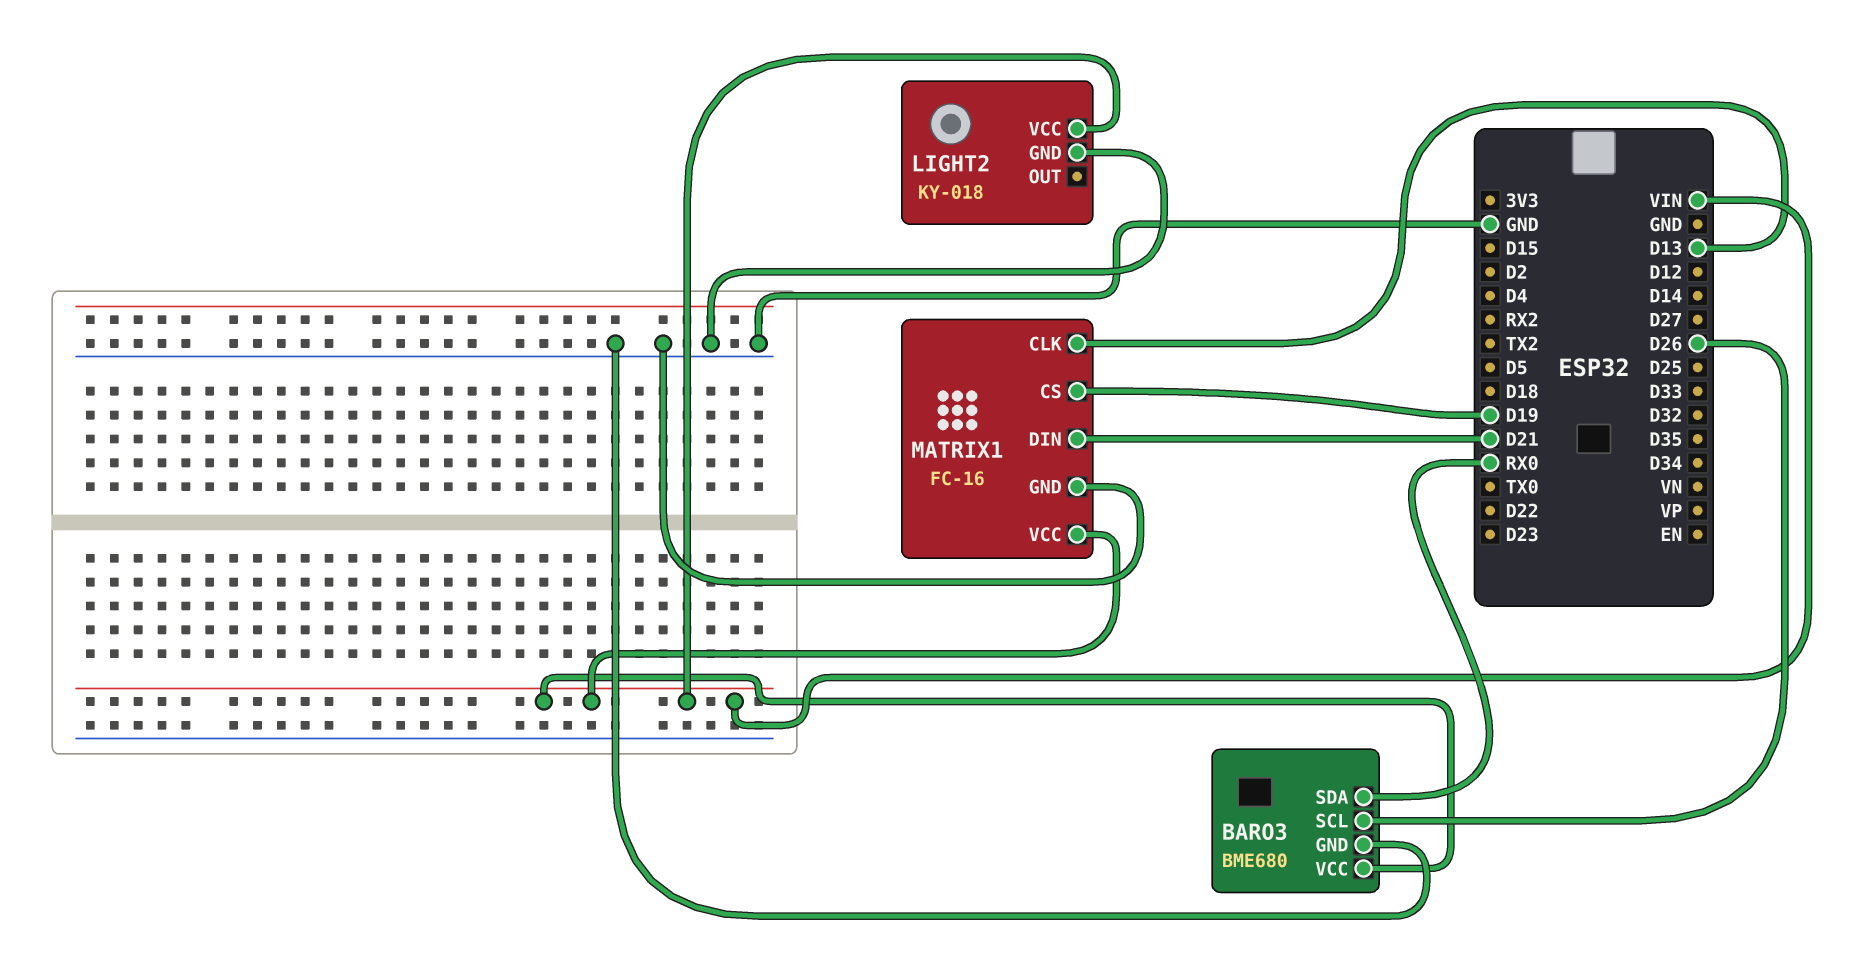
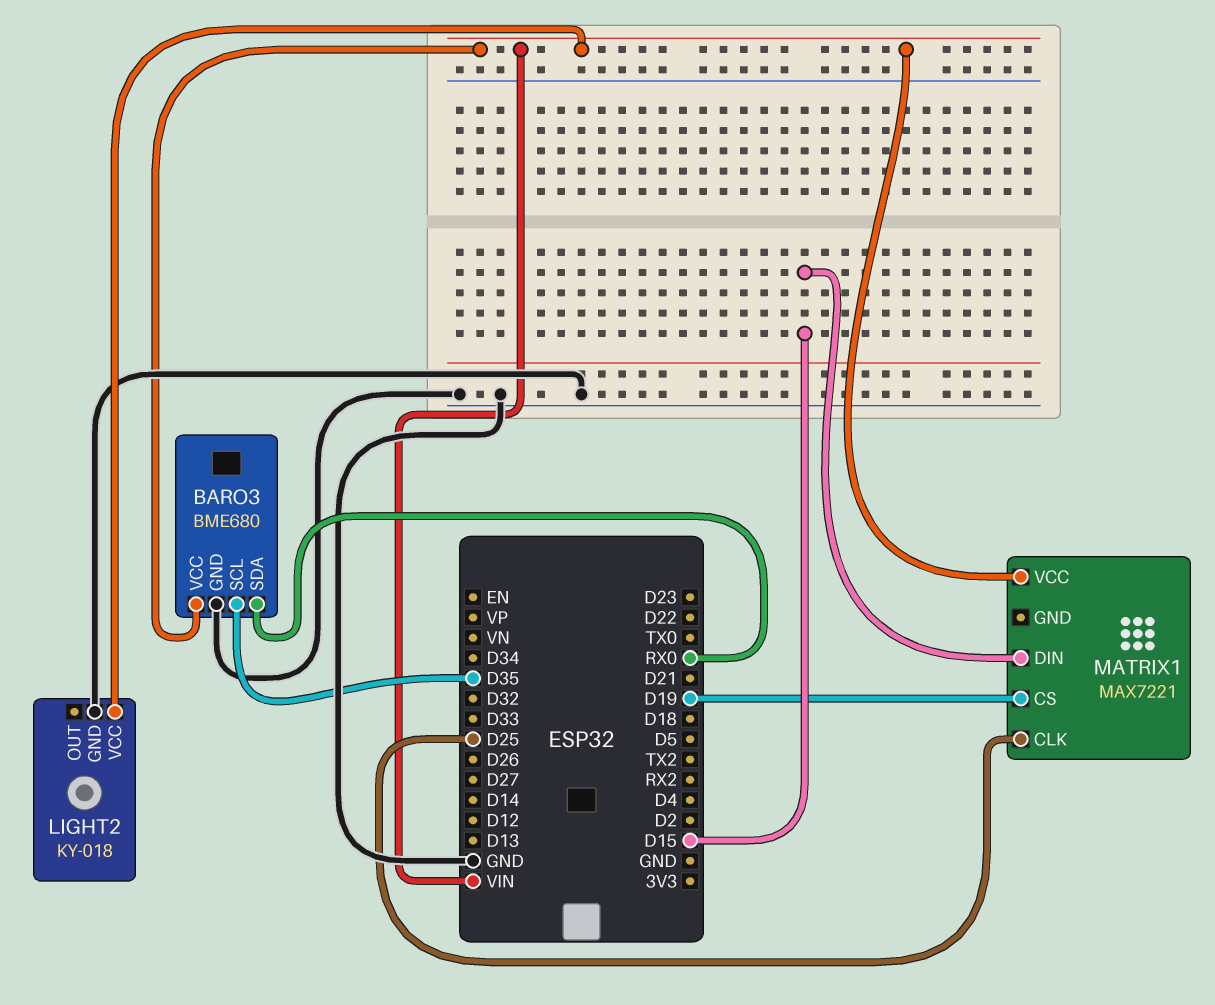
BARO3 pin SCL: D26 -> D35
MATRIX1: FC-16 -> MAX7221
MATRIX1 pin CLK: D13 -> D25
MATRIX1 pin DIN: D21 -> D15
MATRIX1 pin GND: GND -> none

